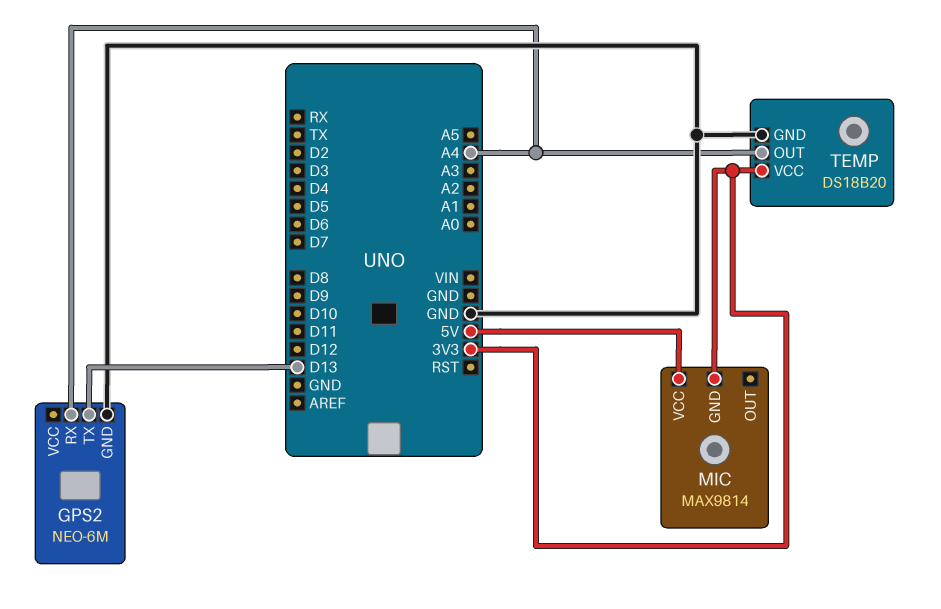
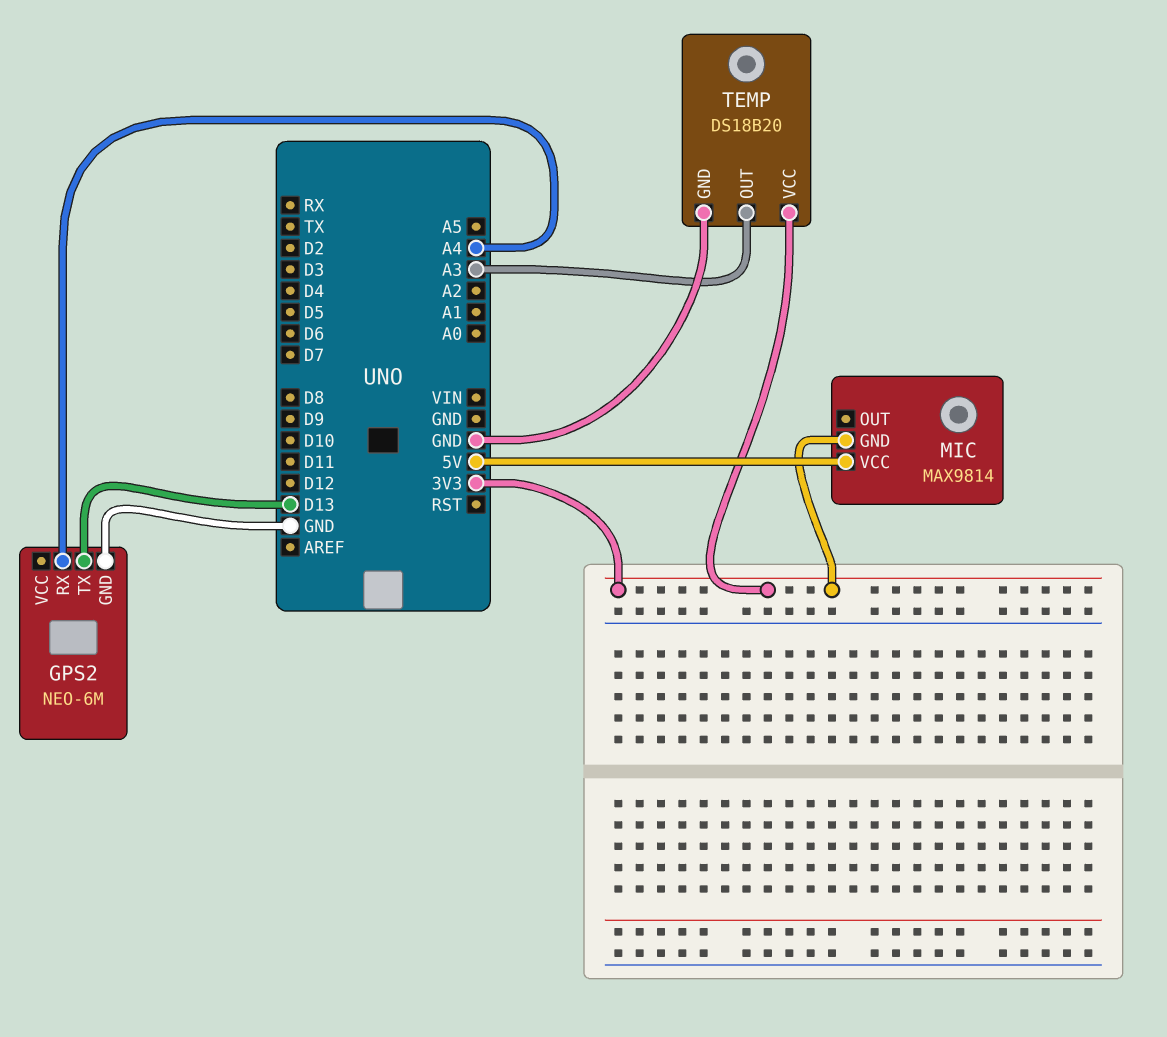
TEMP pin OUT: A4 -> A3

